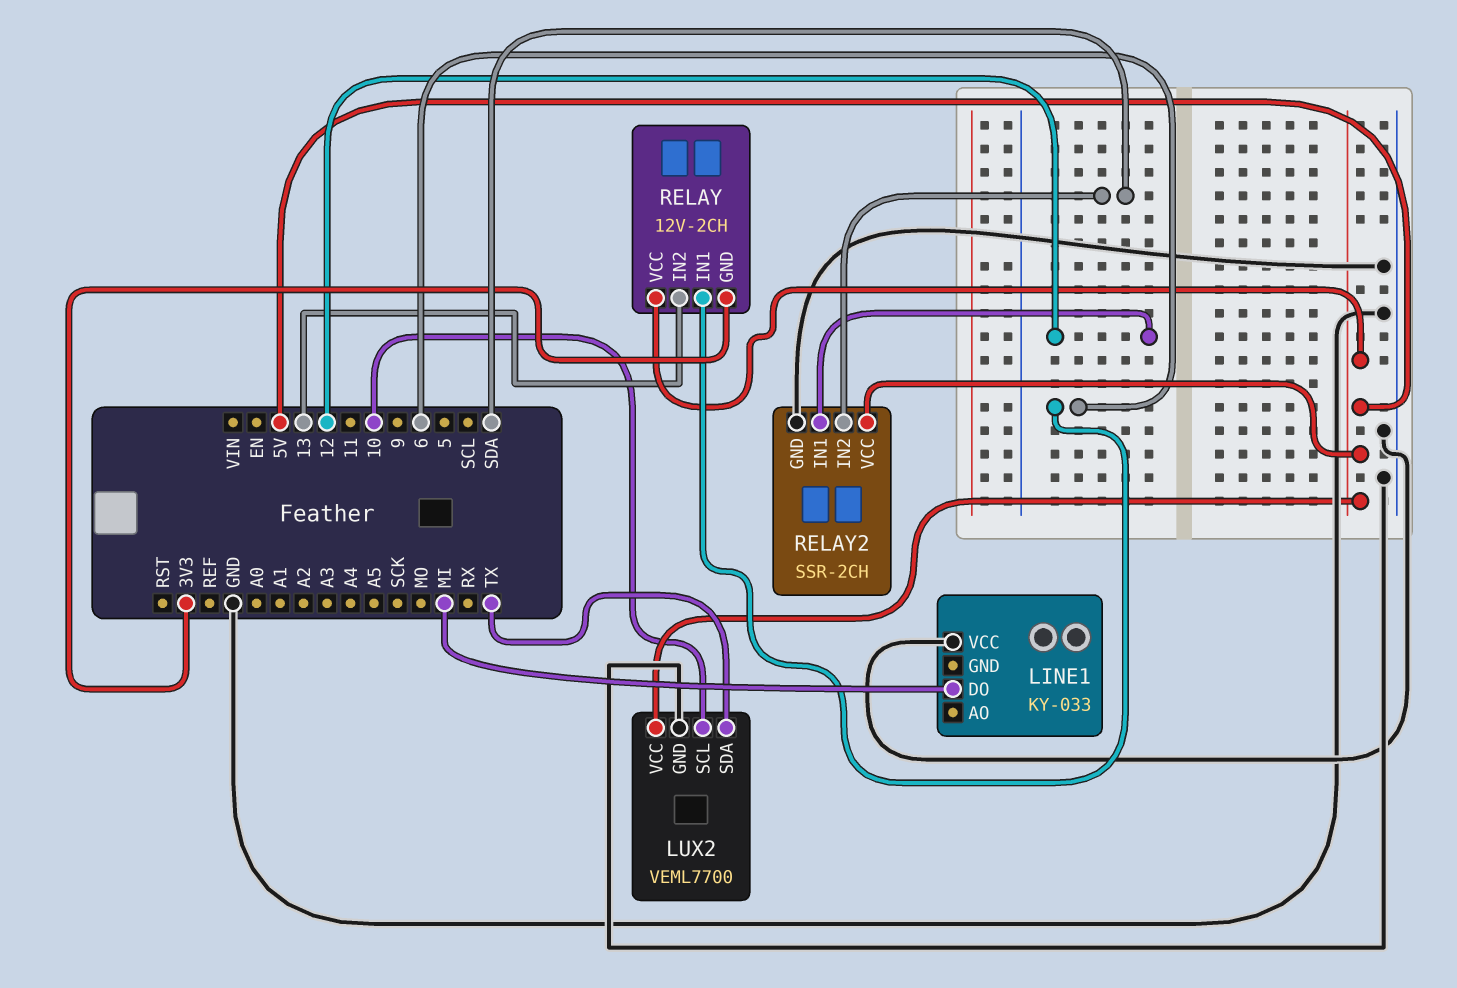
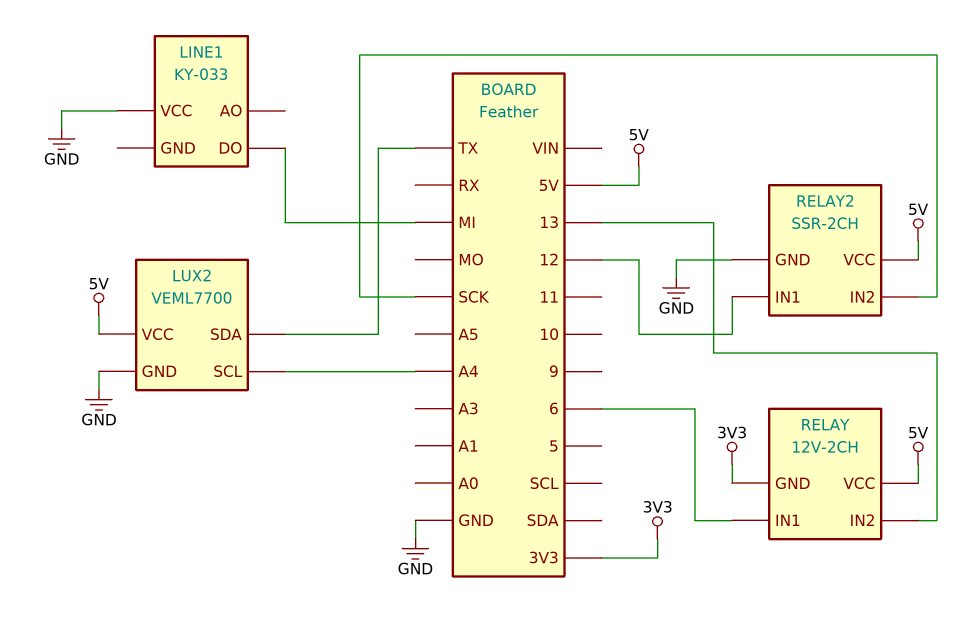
LUX2 pin SCL: 10 -> A4
RELAY2 pin IN2: SDA -> SCK

